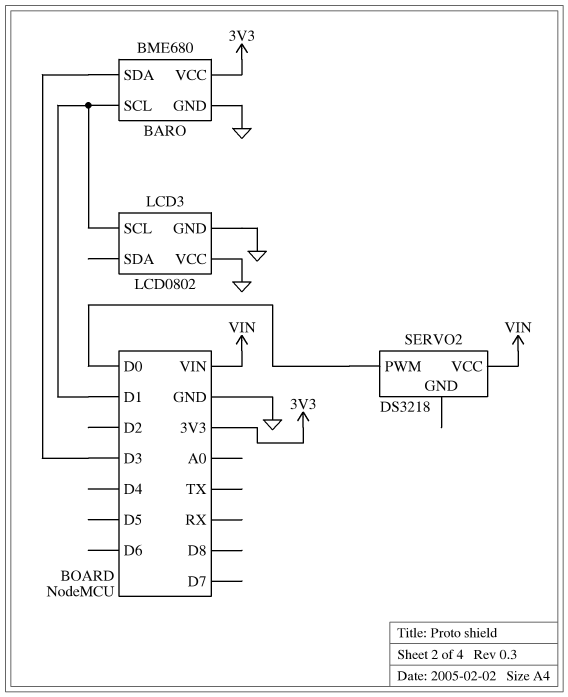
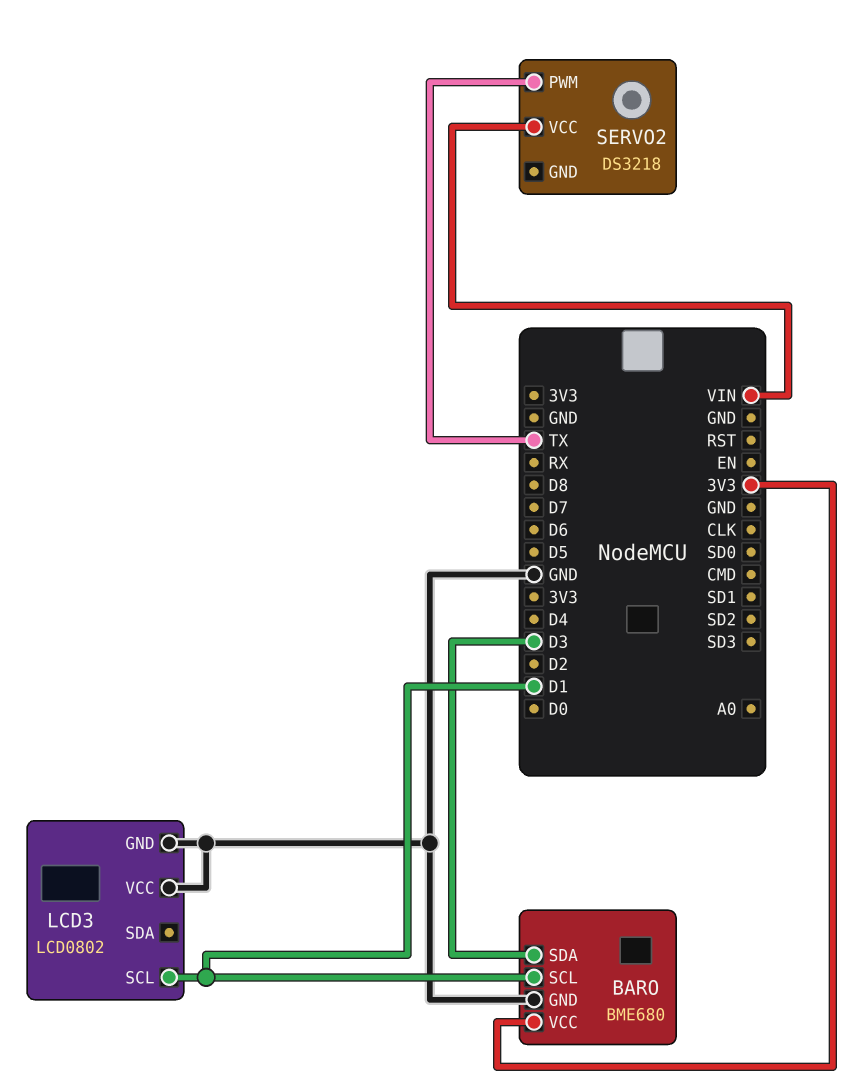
SERVO2 pin PWM: D0 -> TX

